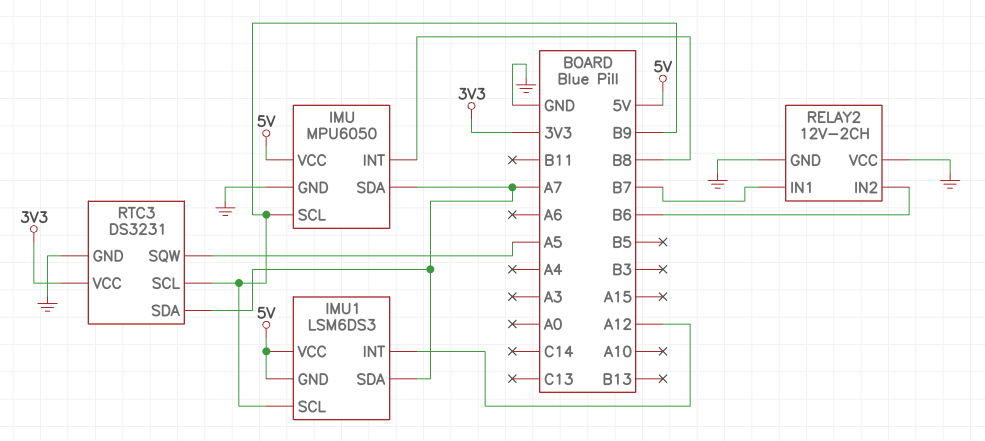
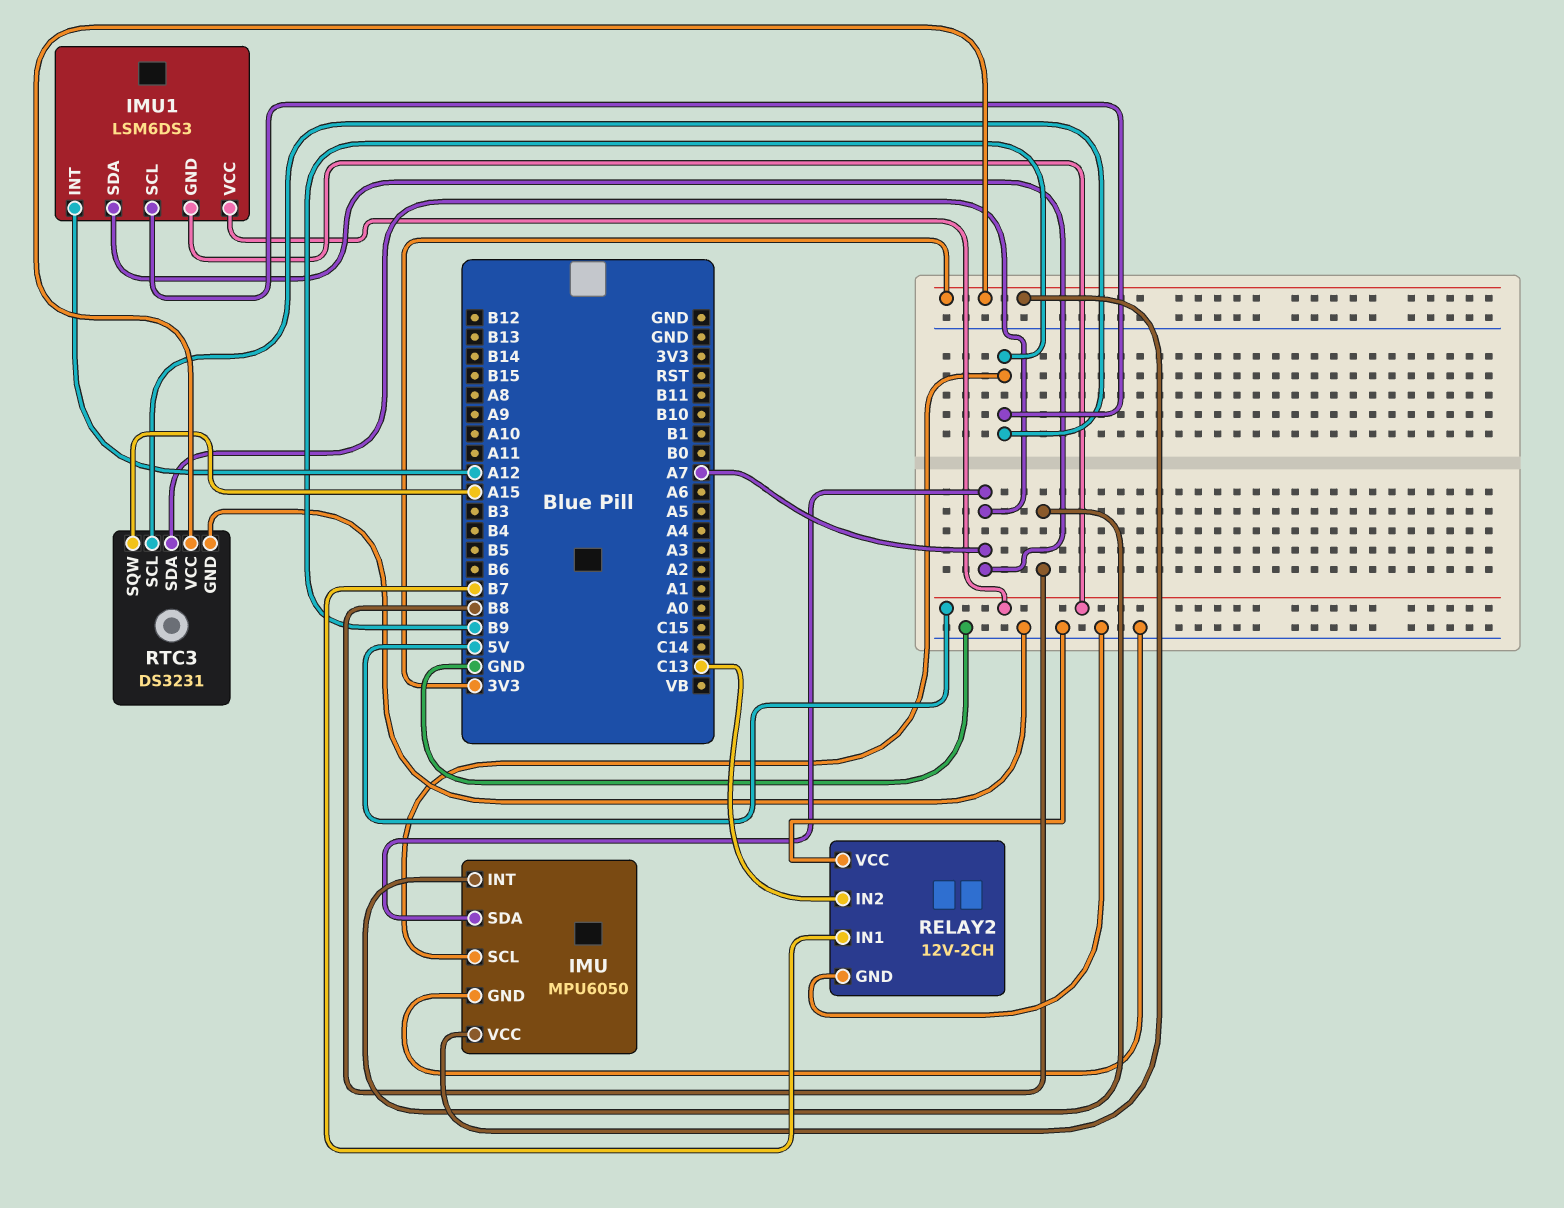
IMU pin VCC: 5V -> 3V3
RELAY2 pin IN2: B6 -> C13
RTC3 pin SQW: A5 -> A15

